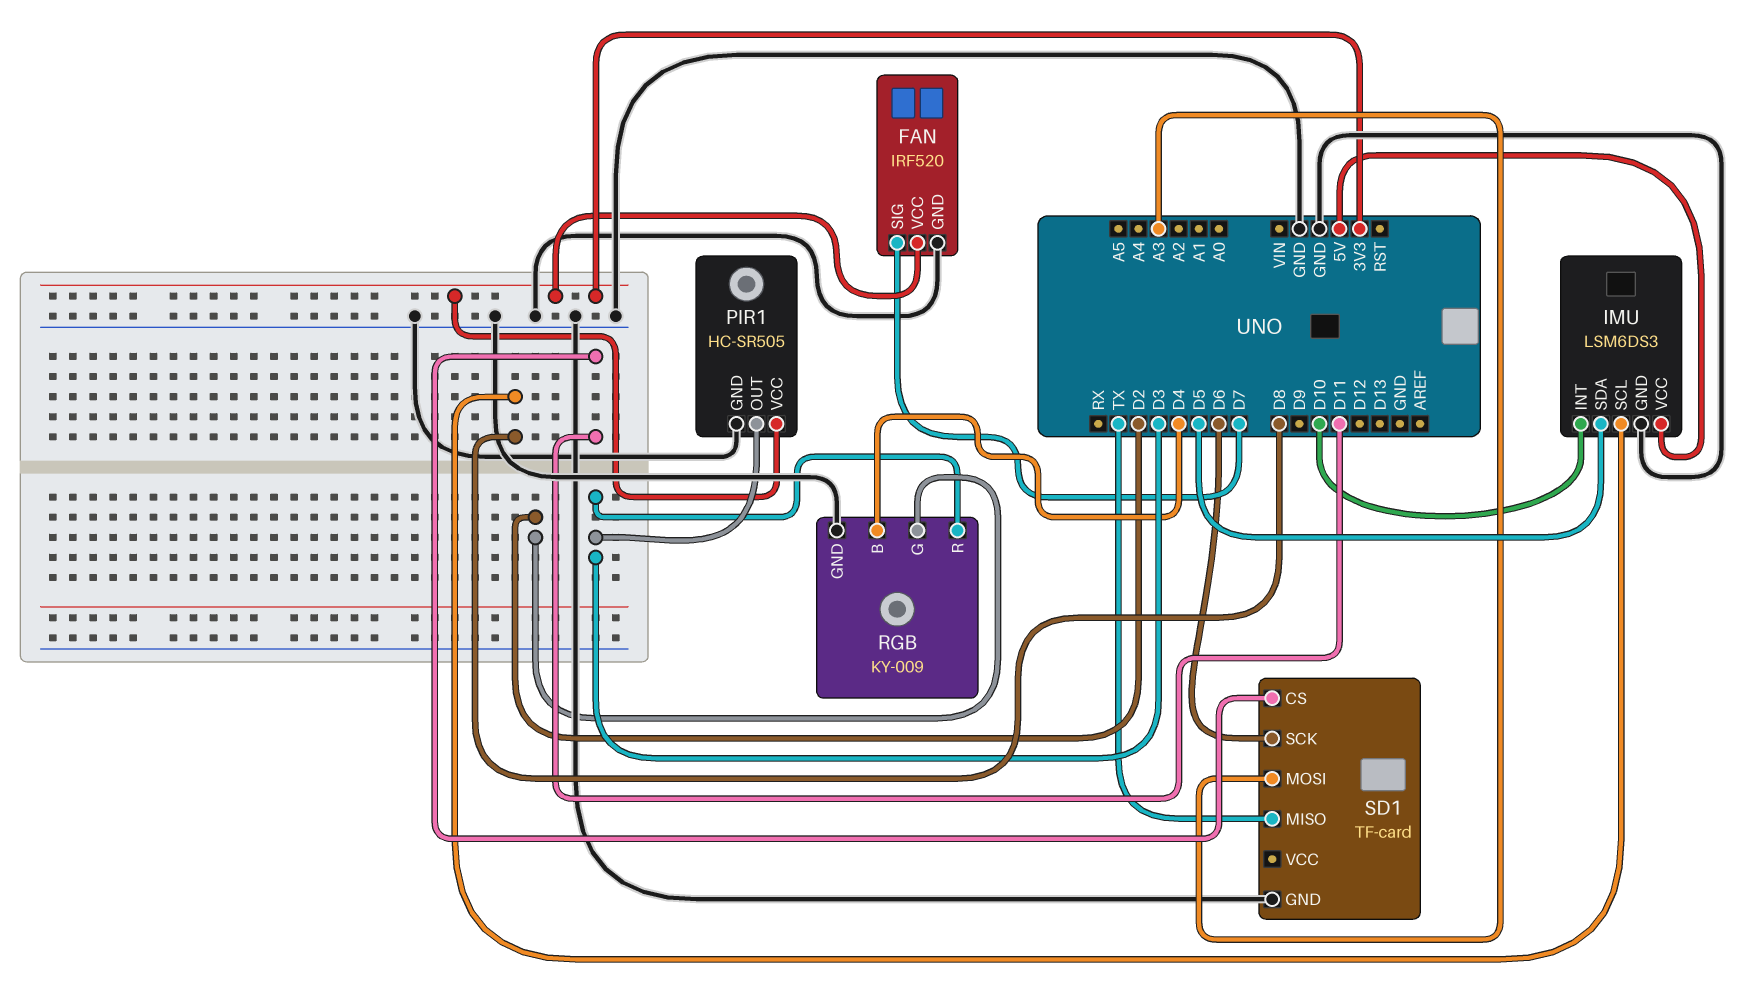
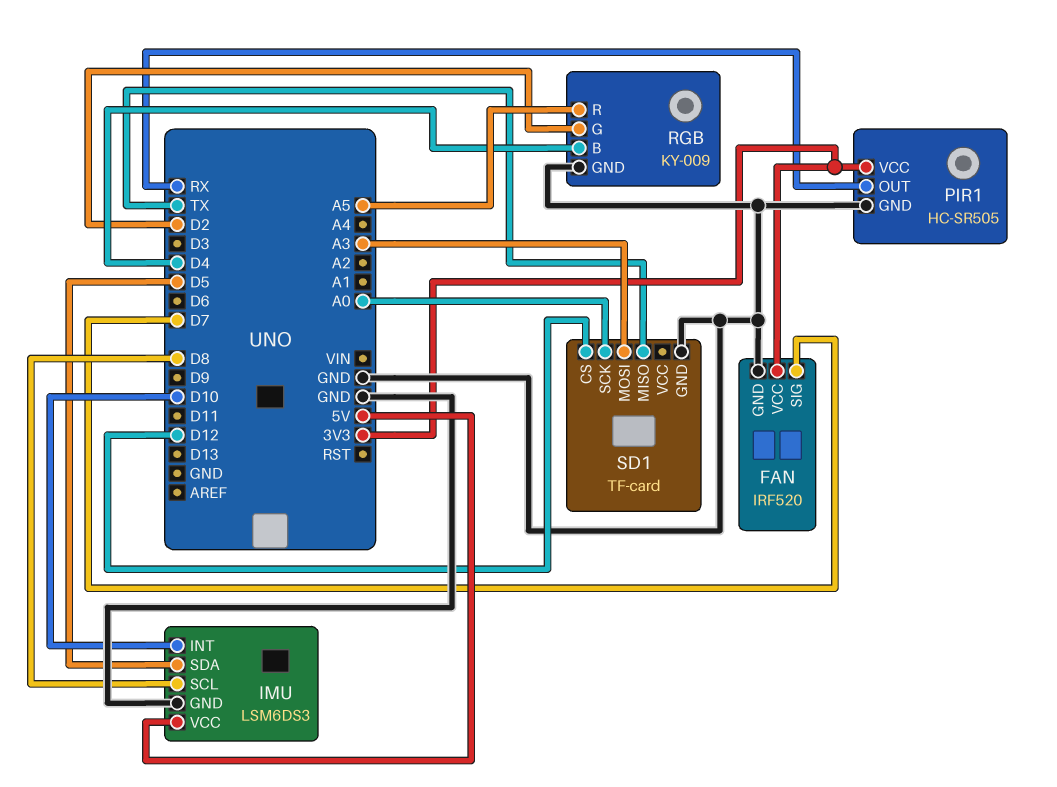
PIR1 pin OUT: D3 -> RX
RGB pin R: D3 -> A5
SD1 pin CS: D11 -> D12
SD1 pin SCK: D6 -> A0

